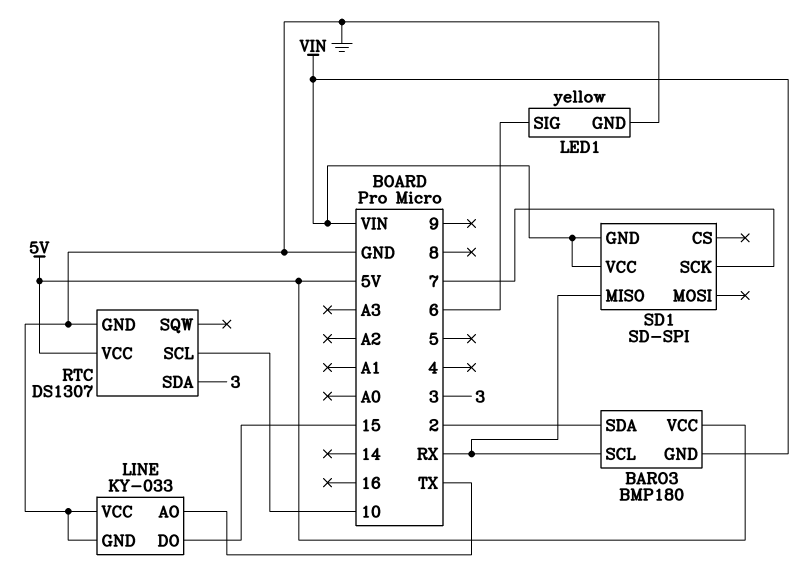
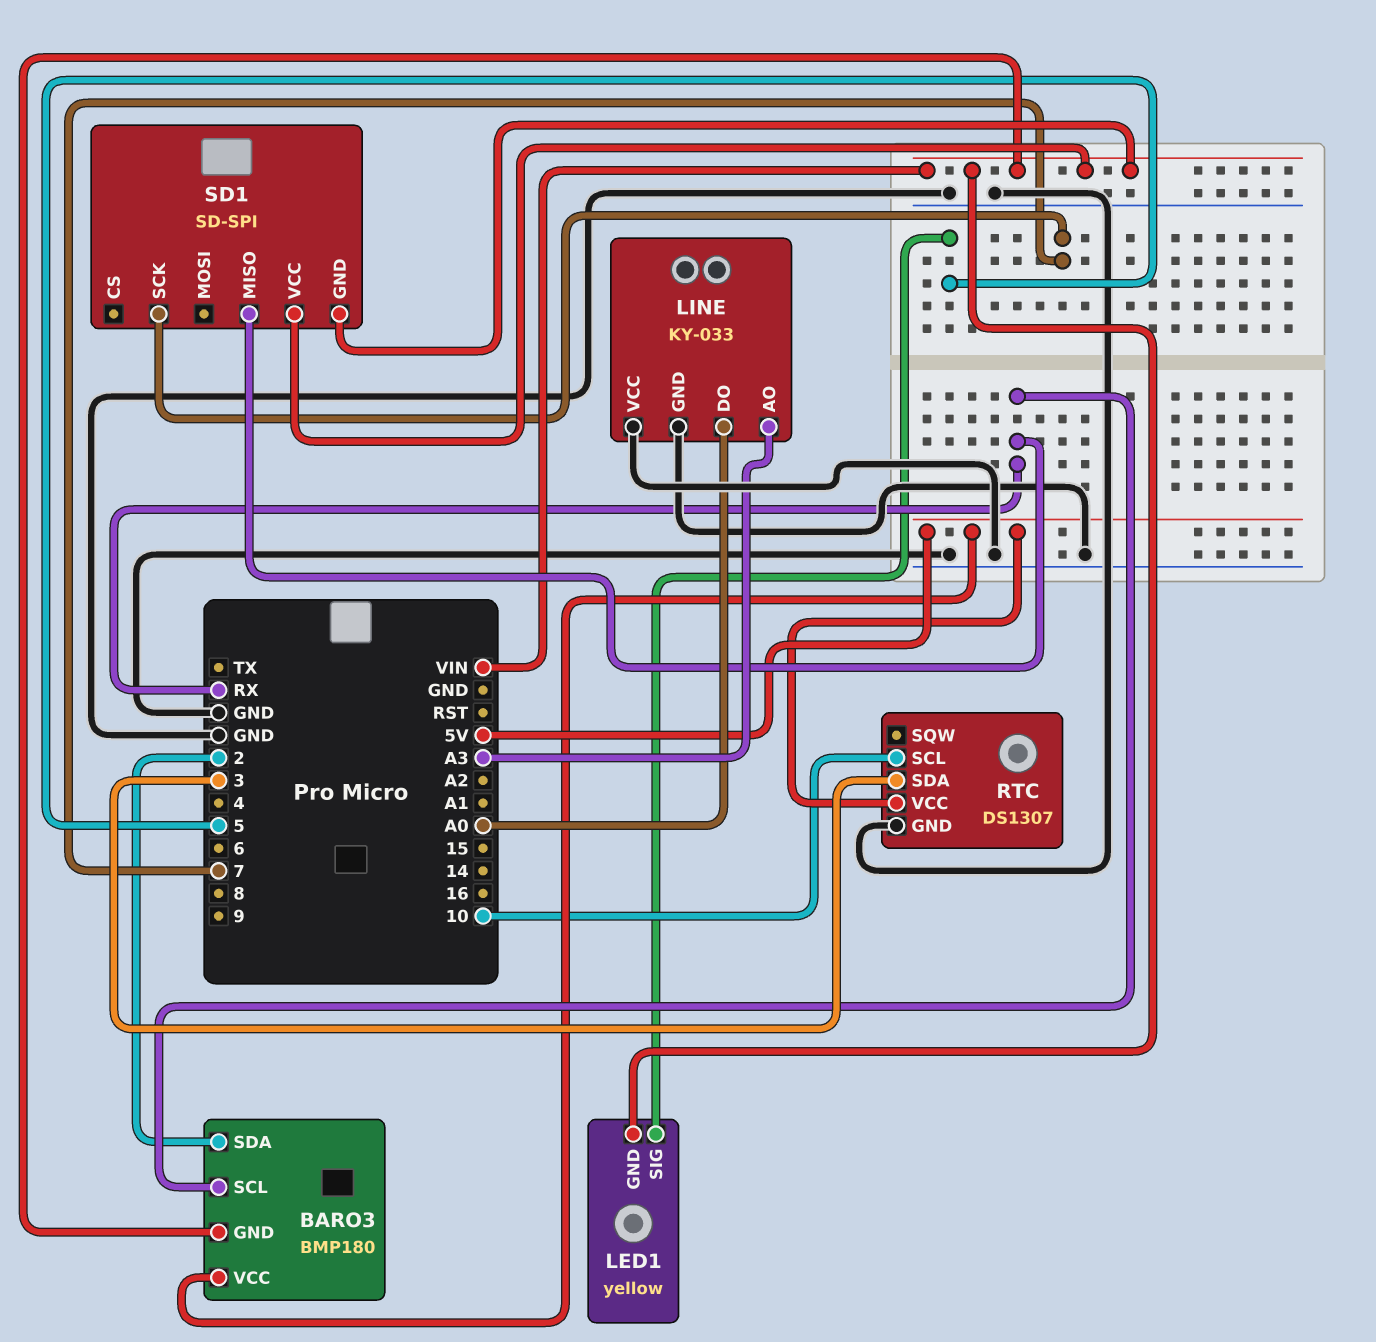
LED1 pin GND: GND -> VIN
LED1 pin SIG: 6 -> 5
LINE pin AO: TX -> A3
LINE pin DO: 15 -> A0

